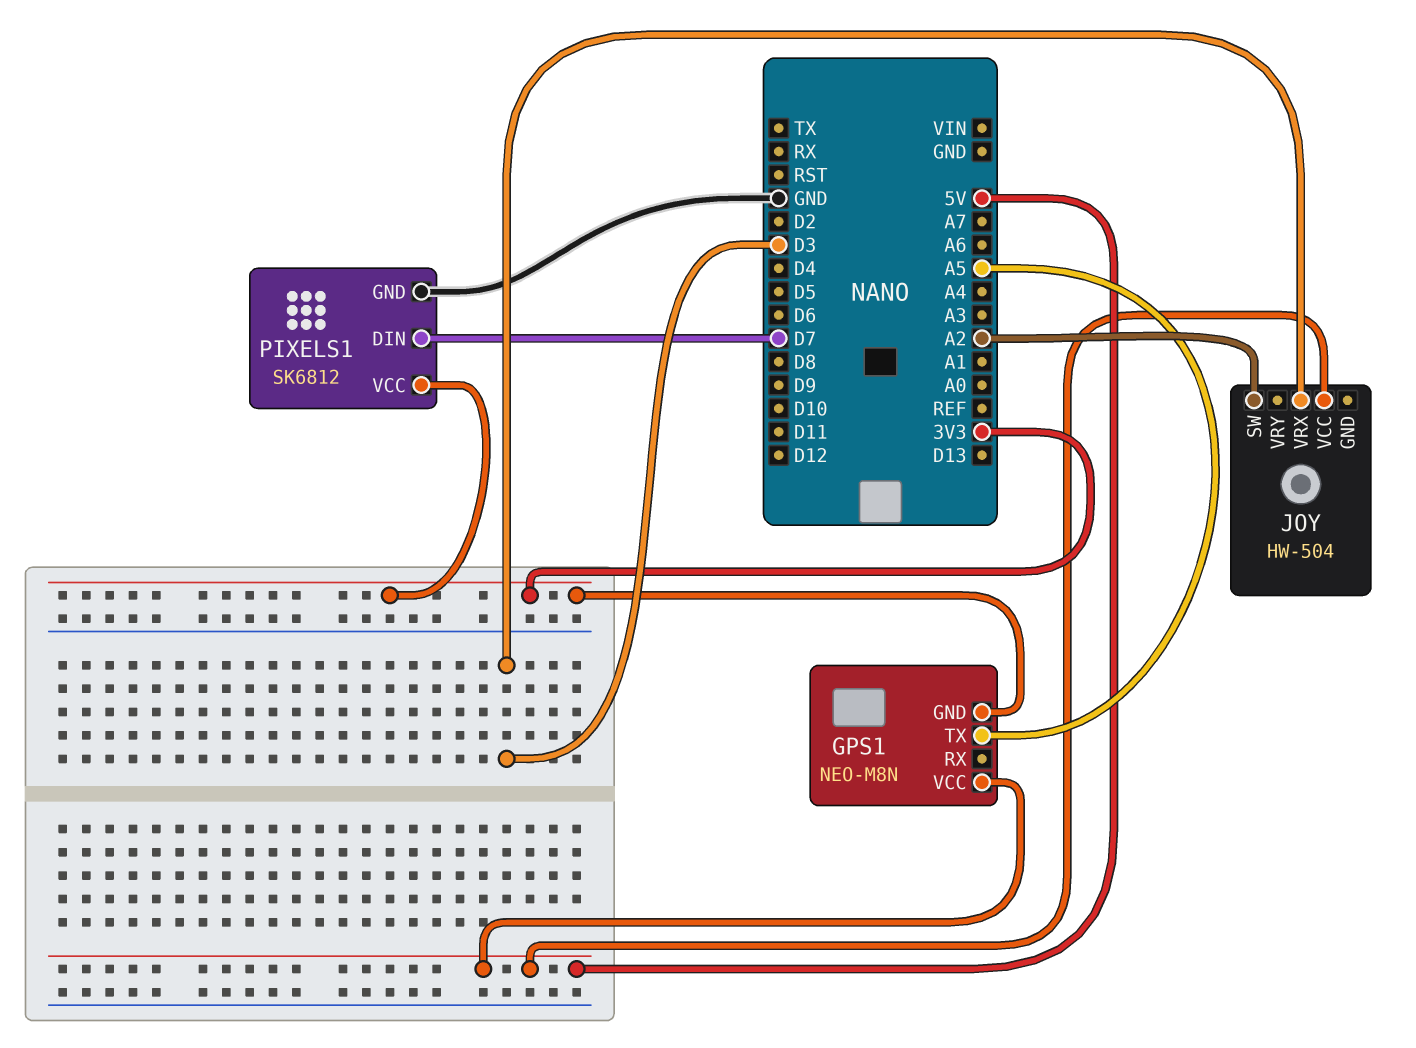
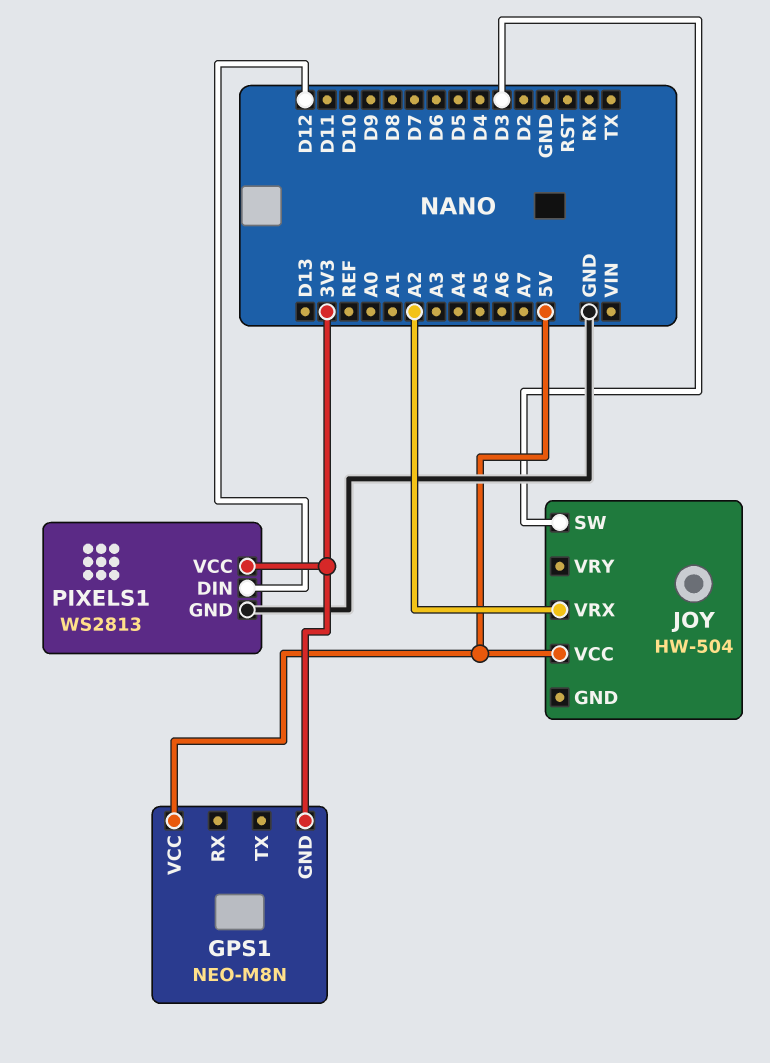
GPS1 pin TX: A5 -> none
JOY pin SW: A2 -> D3
JOY pin VRX: D3 -> A2
PIXELS1: SK6812 -> WS2813
PIXELS1 pin DIN: D7 -> D12

